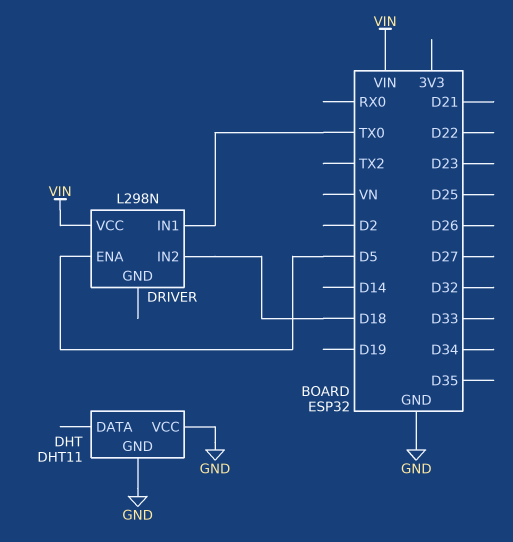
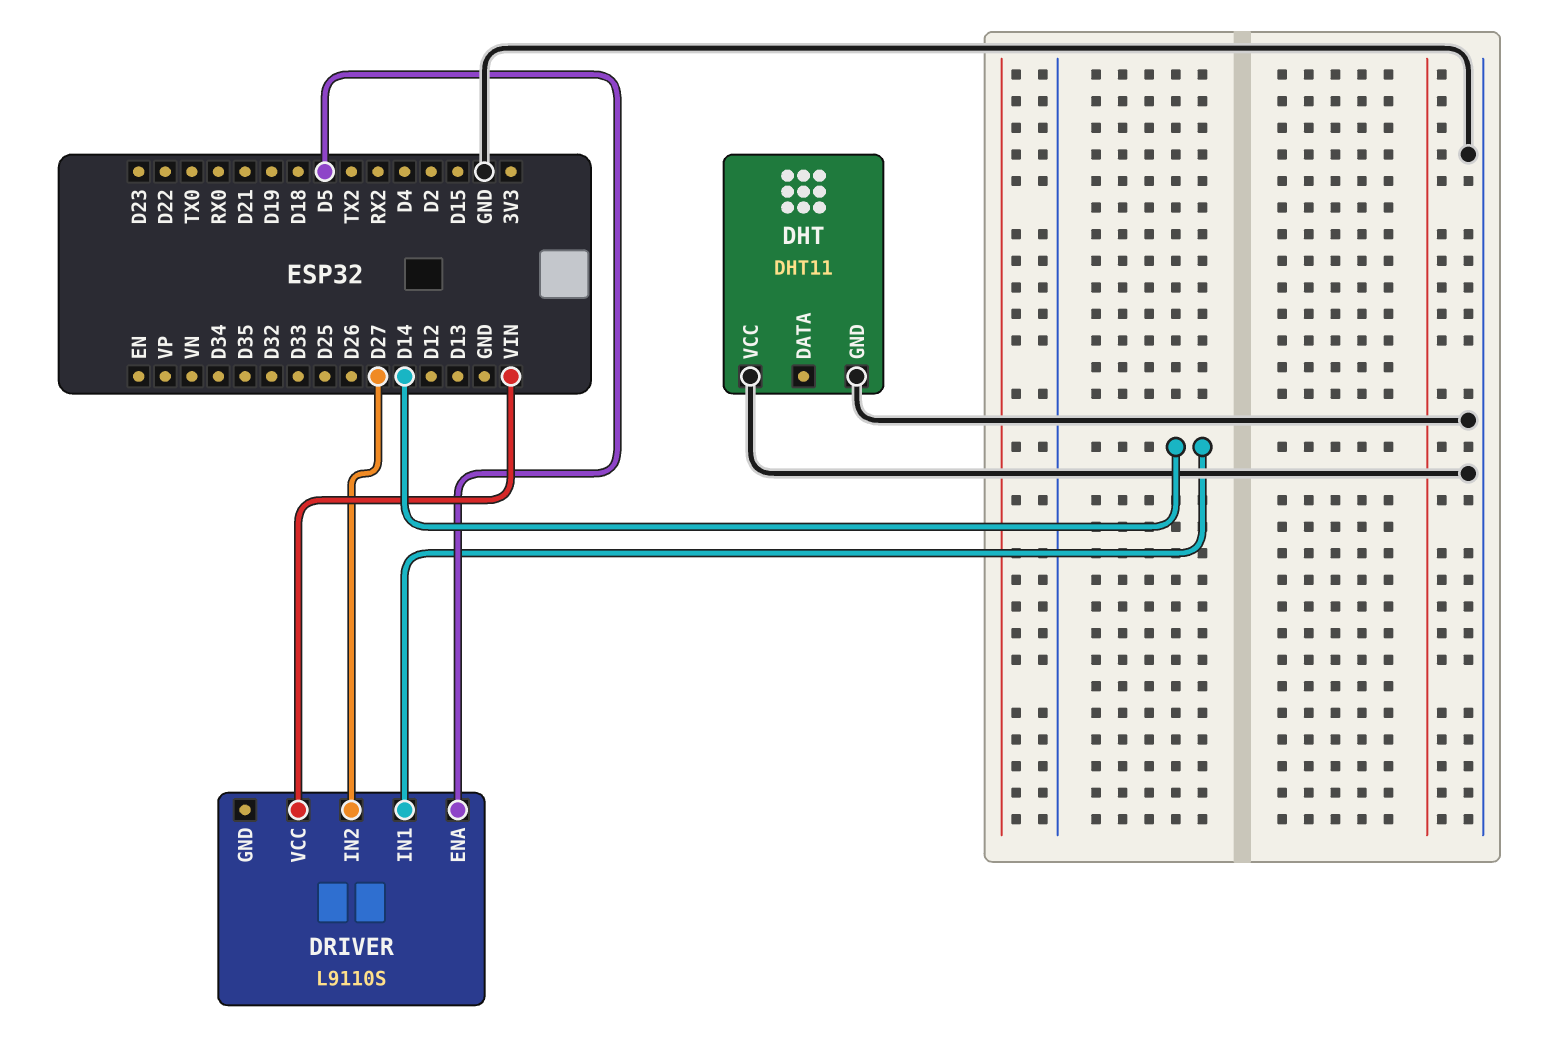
DRIVER: L298N -> L9110S
DRIVER pin IN1: TX0 -> D14
DRIVER pin IN2: D18 -> D27

